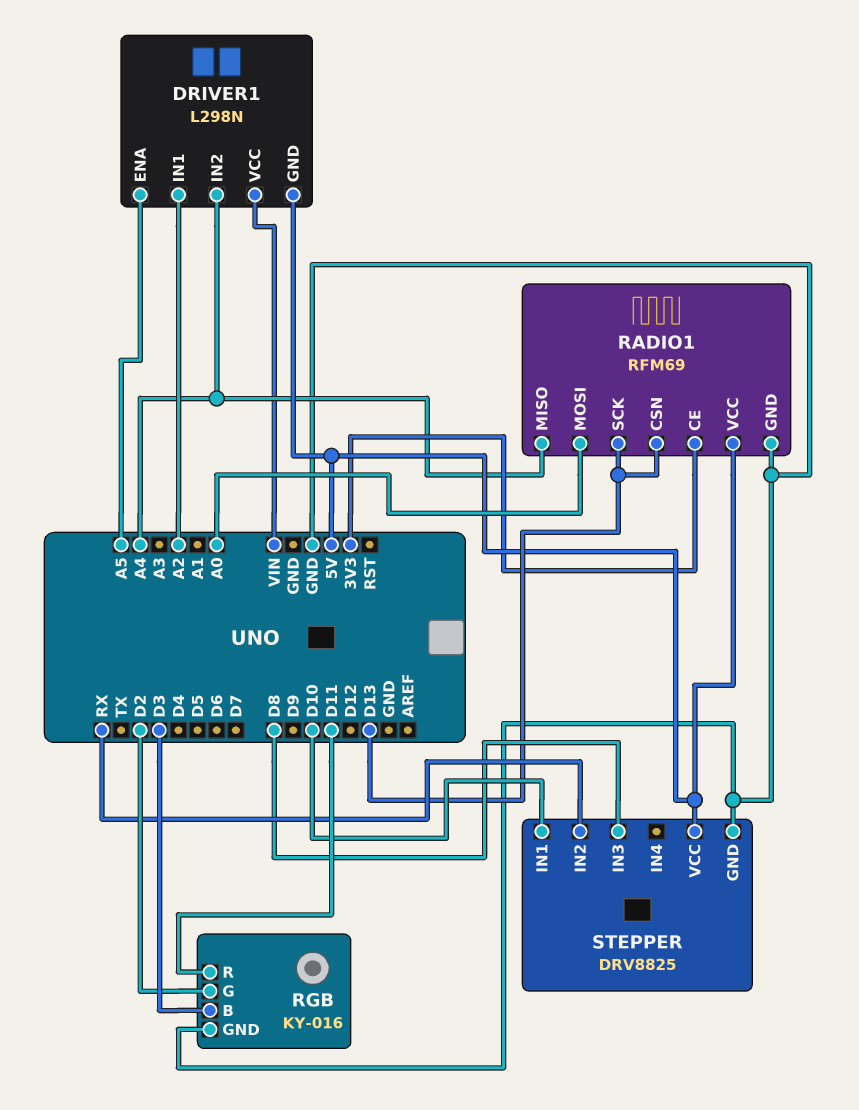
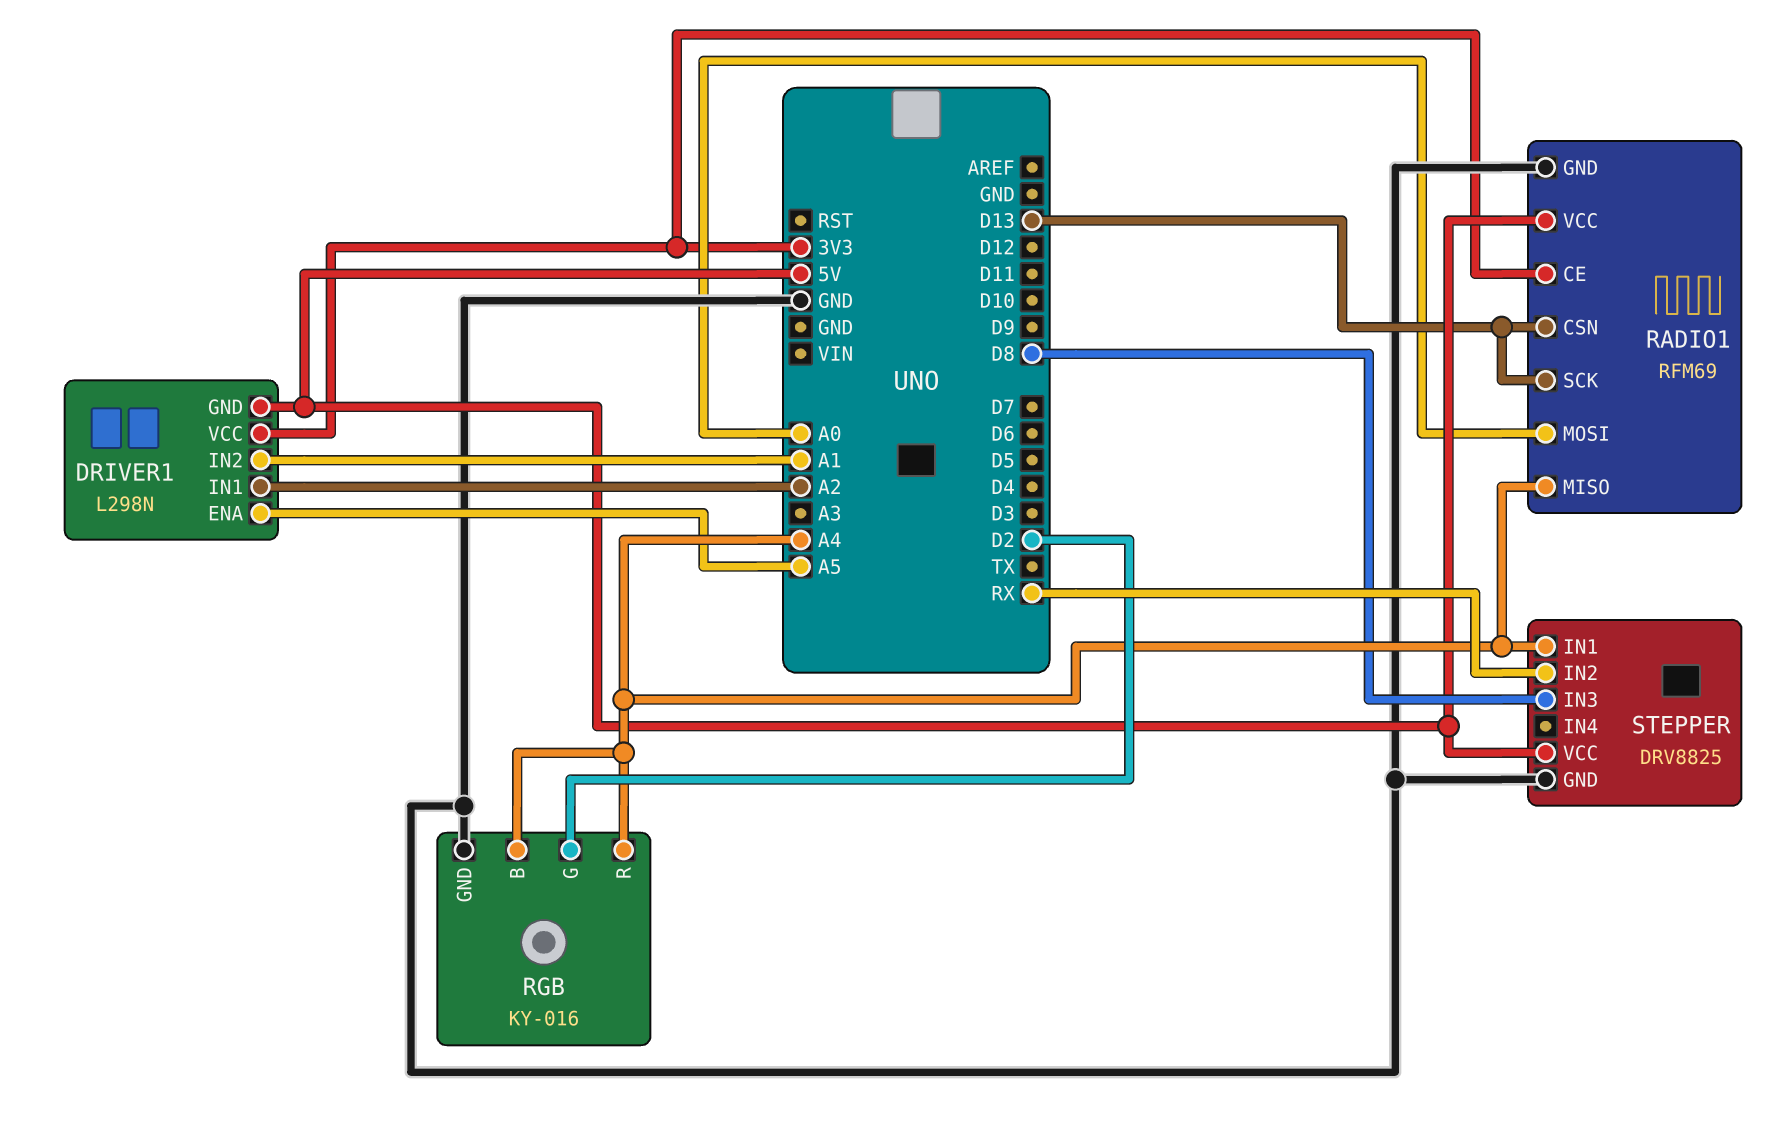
DRIVER1 pin IN2: A4 -> A1
DRIVER1 pin VCC: VIN -> 3V3
RGB pin B: D3 -> A4
RGB pin R: D11 -> A4
STEPPER pin IN1: D10 -> A4

